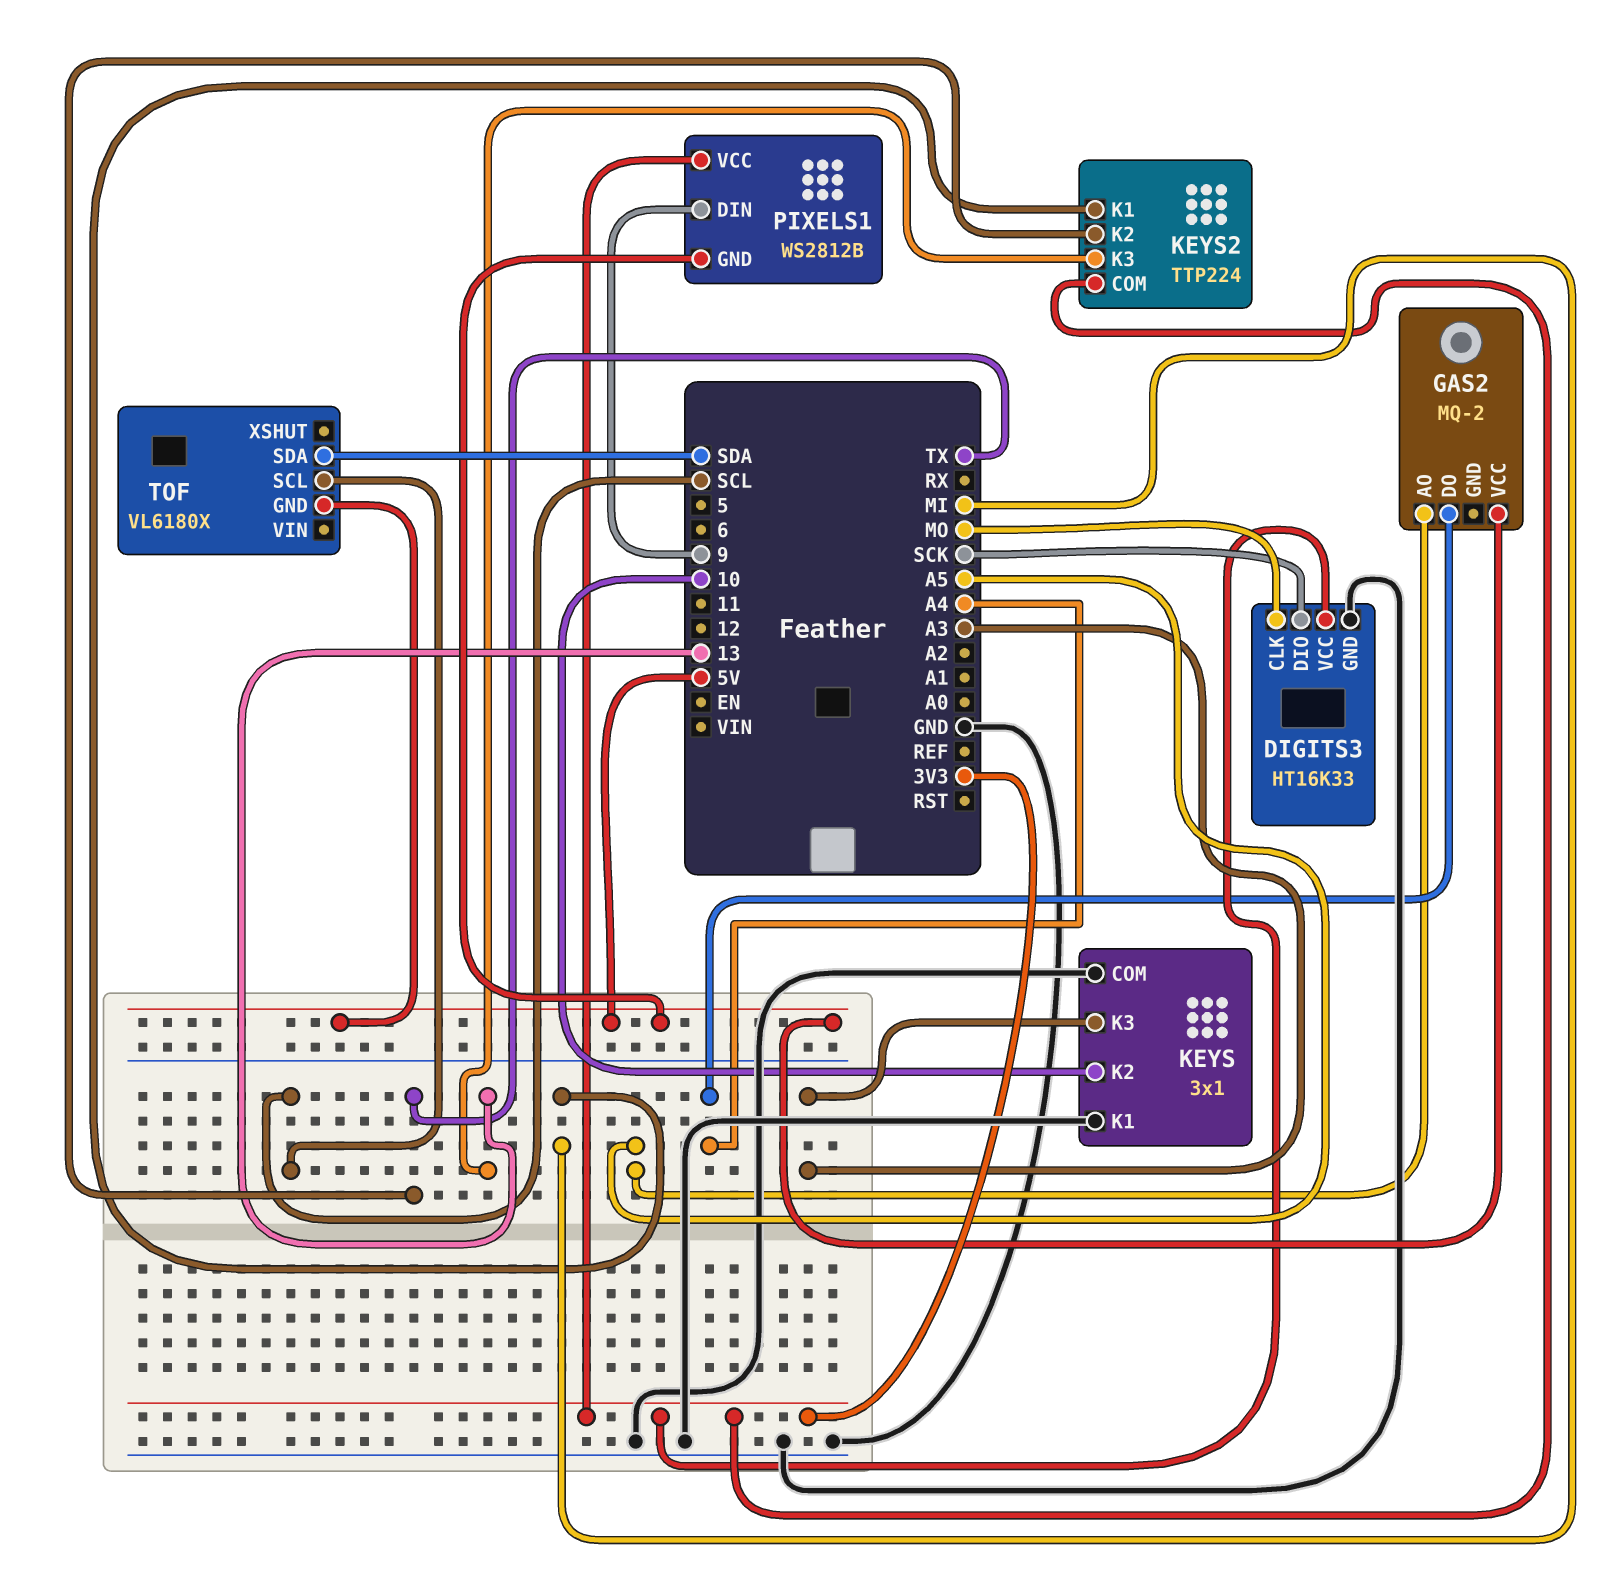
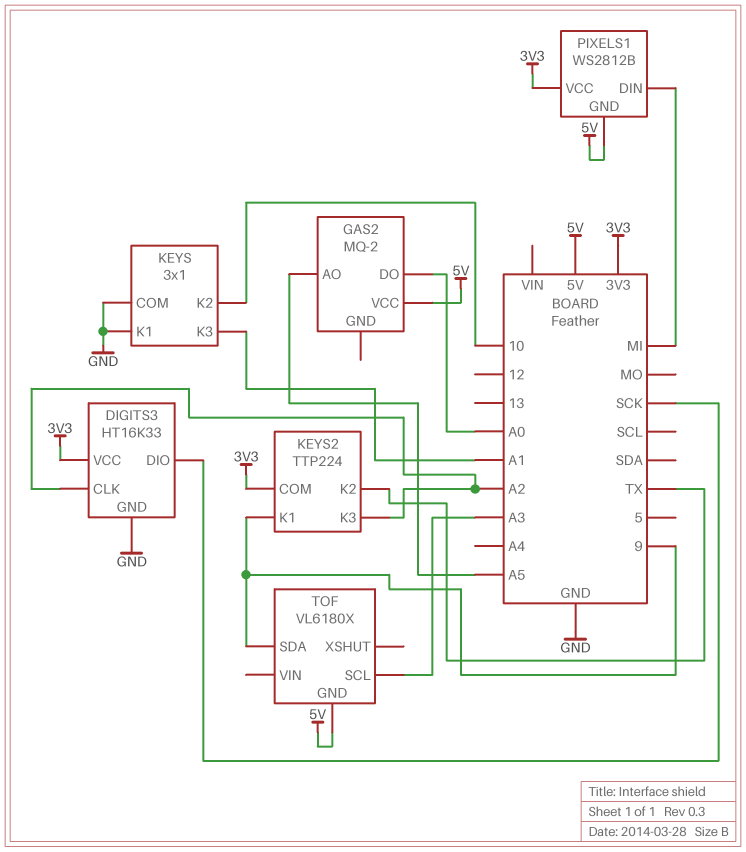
DIGITS3 pin CLK: MO -> A2
GAS2 pin DO: A4 -> A0
KEYS pin K3: A3 -> A1
KEYS2 pin K1: MI -> 9
KEYS2 pin K3: 13 -> A2
PIXELS1 pin DIN: 9 -> MI
TOF pin SCL: SCL -> A3
TOF pin SDA: SDA -> 9

